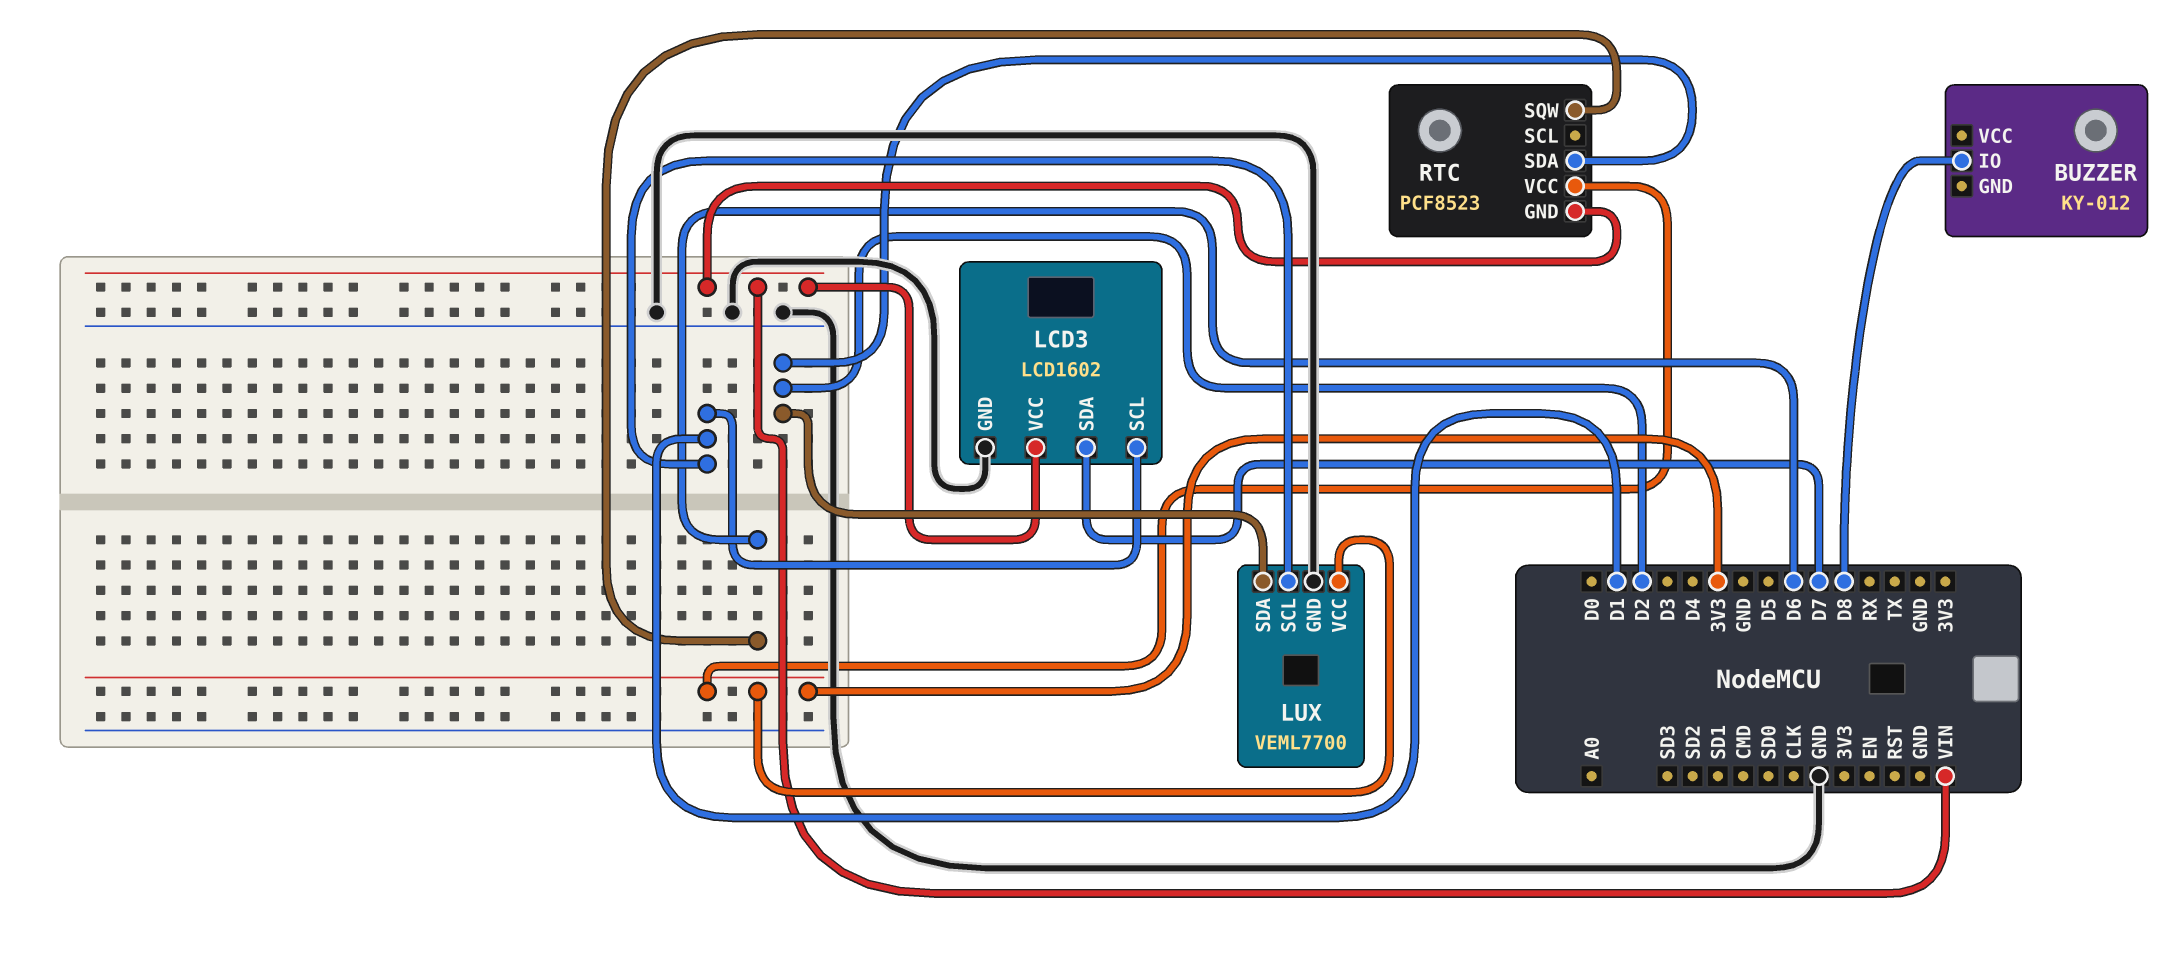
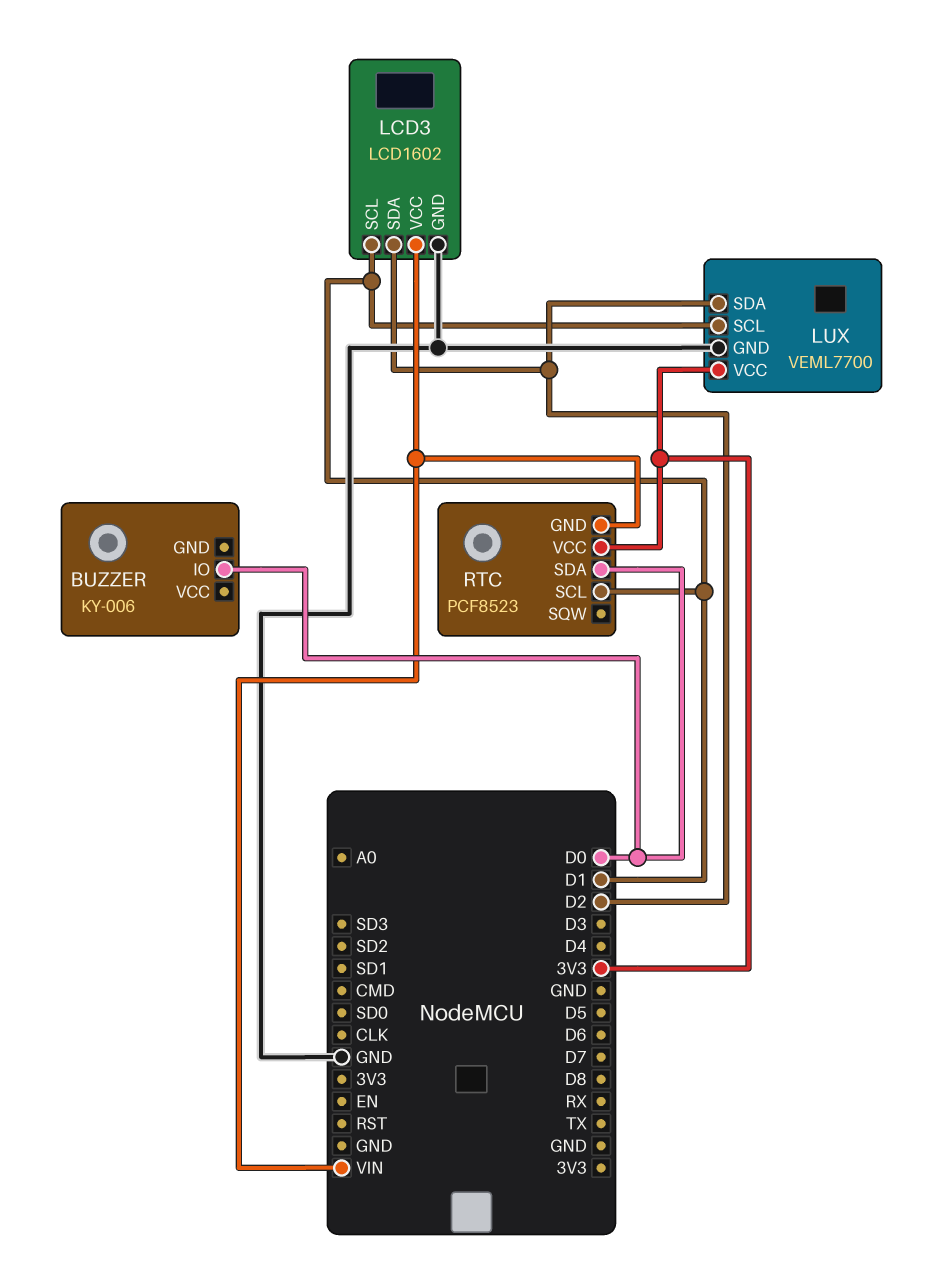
BUZZER: KY-012 -> KY-006
BUZZER pin IO: D8 -> D0
LCD3 pin SDA: D7 -> D2
RTC pin SCL: none -> D1
RTC pin SDA: D2 -> D0
RTC pin SQW: D6 -> none

